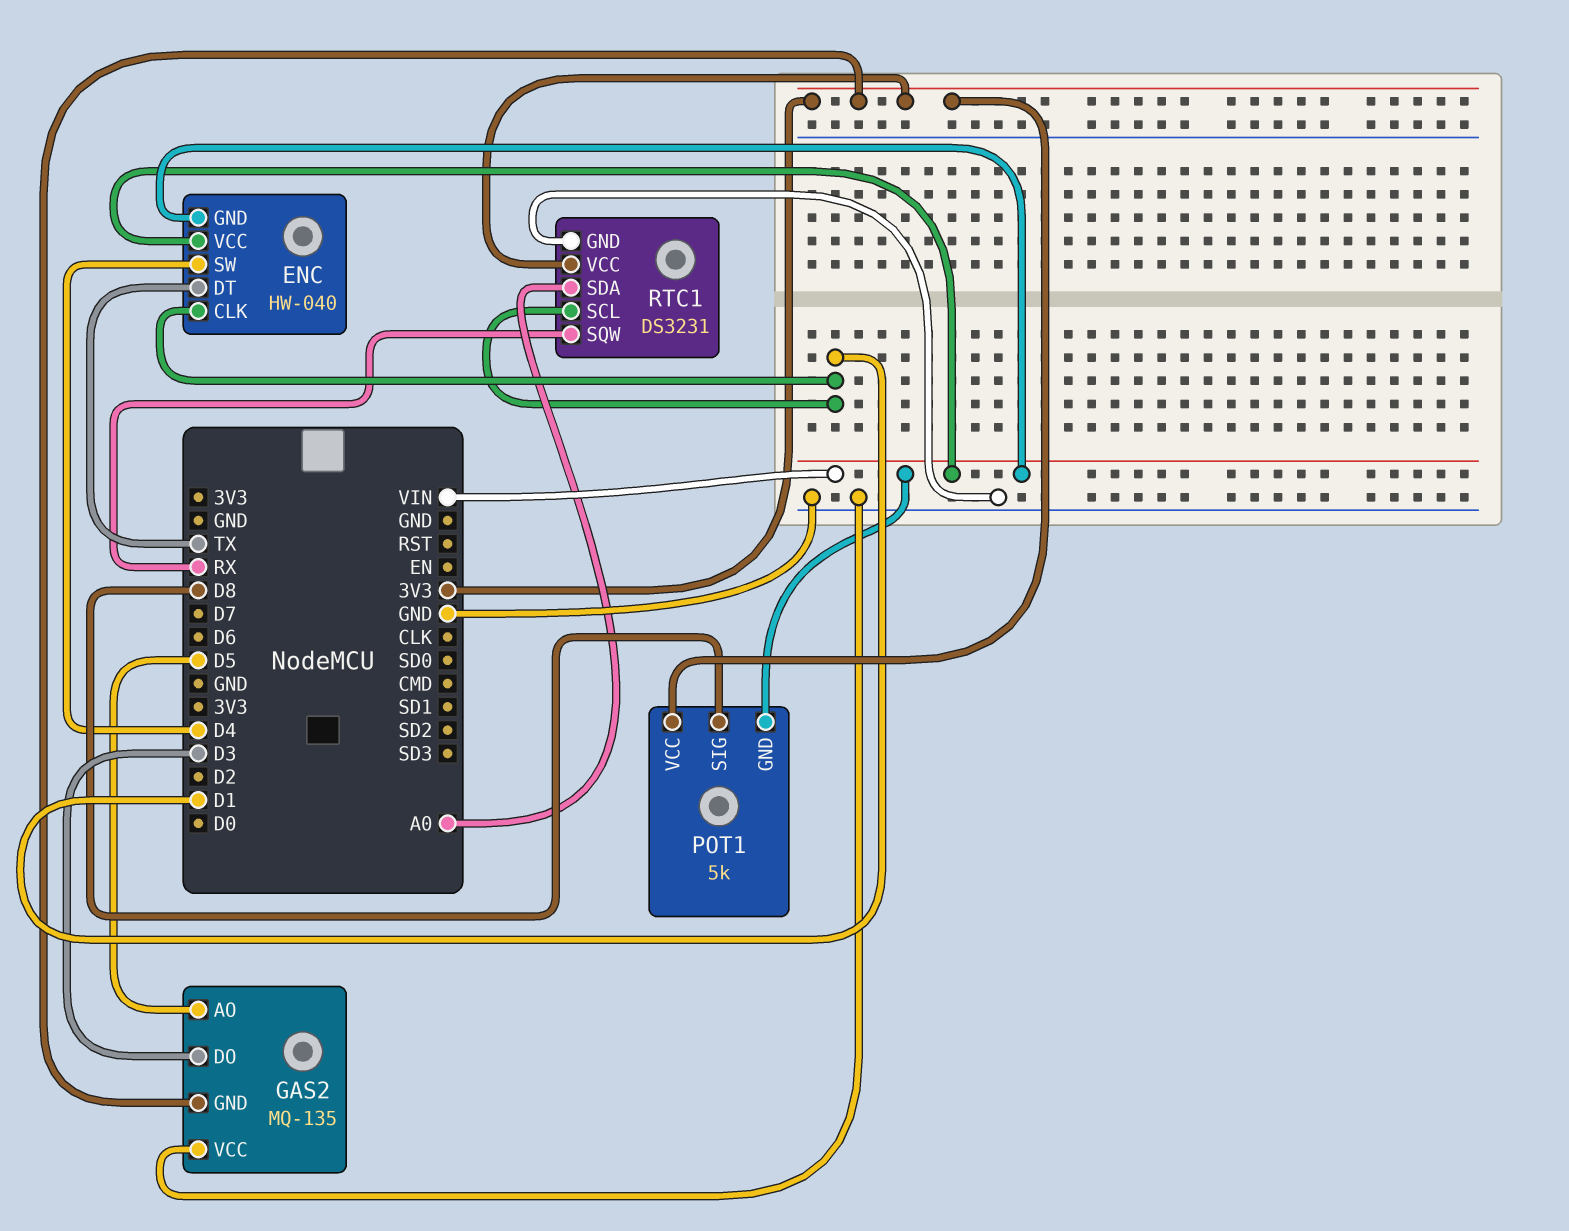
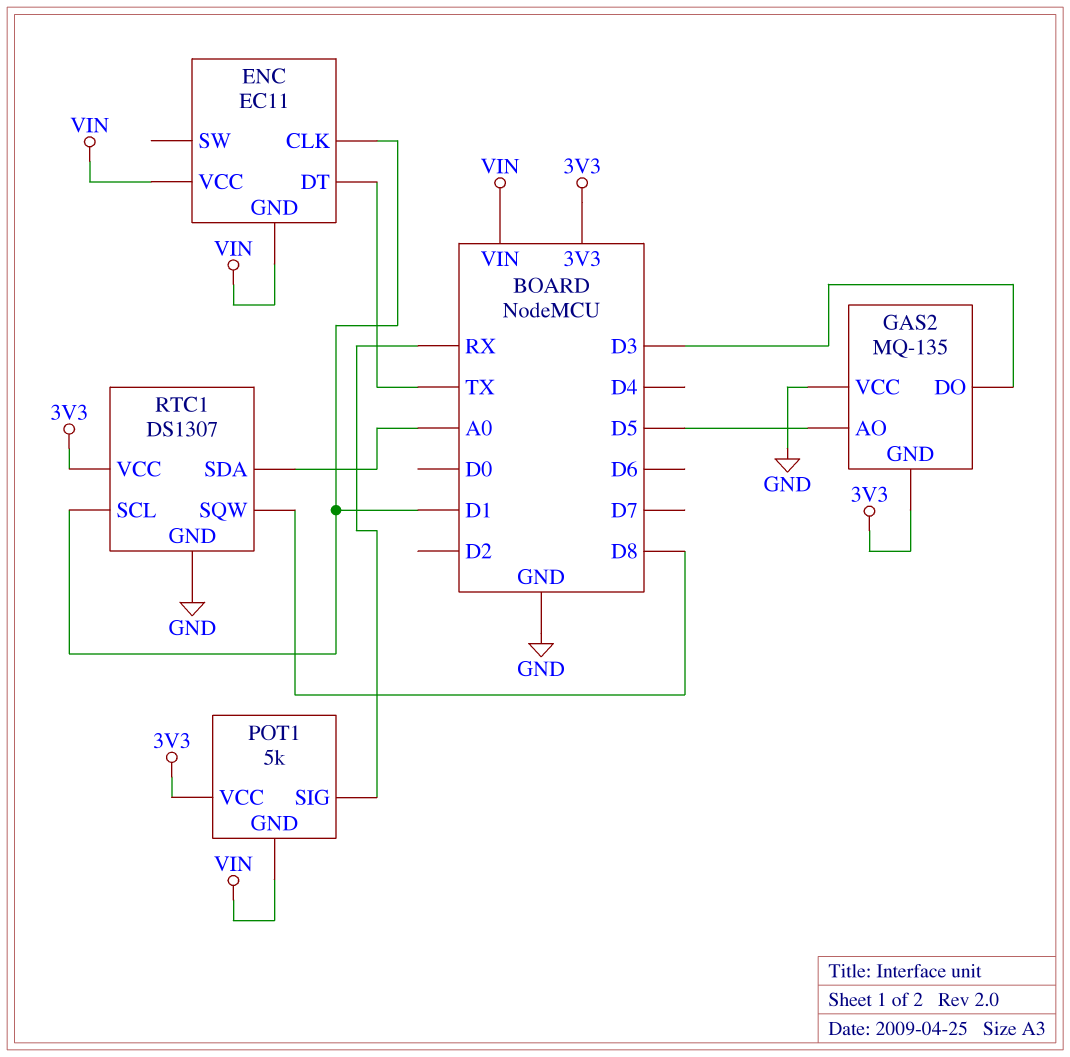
ENC: HW-040 -> EC11
ENC pin SW: D4 -> none
POT1 pin SIG: D8 -> RX
RTC1: DS3231 -> DS1307
RTC1 pin SQW: RX -> D8

